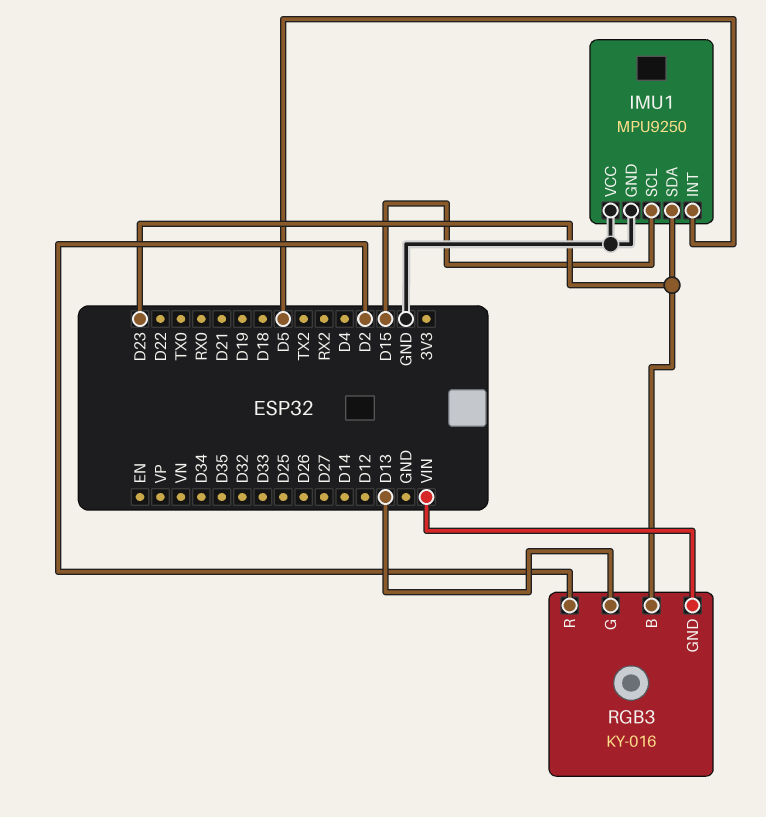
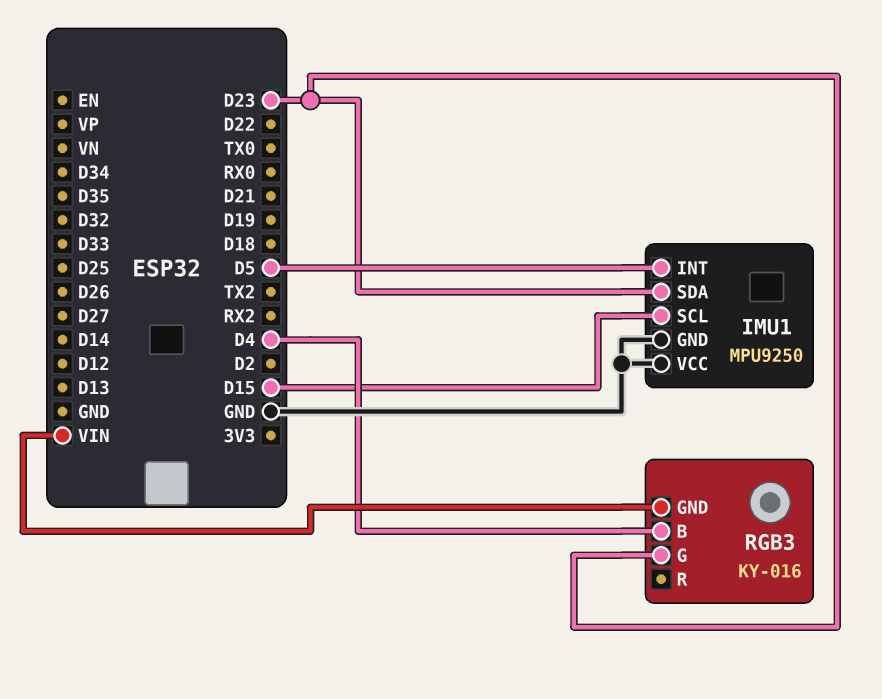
RGB3 pin B: D23 -> D4
RGB3 pin G: D13 -> D23
RGB3 pin R: D2 -> none

